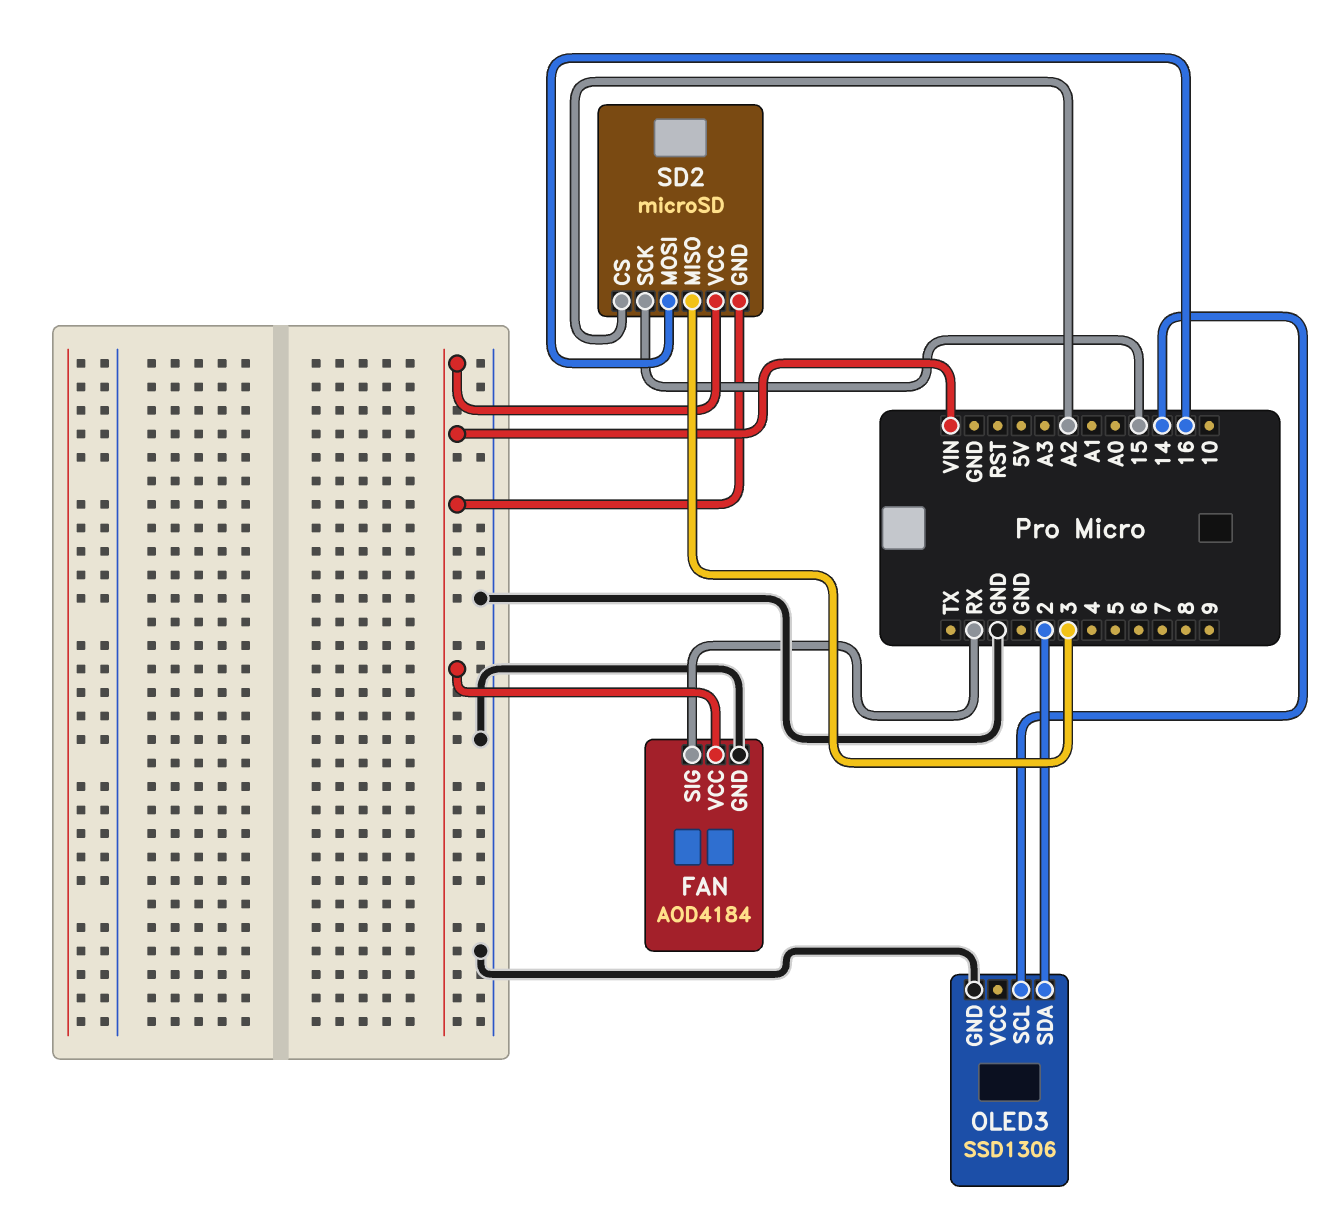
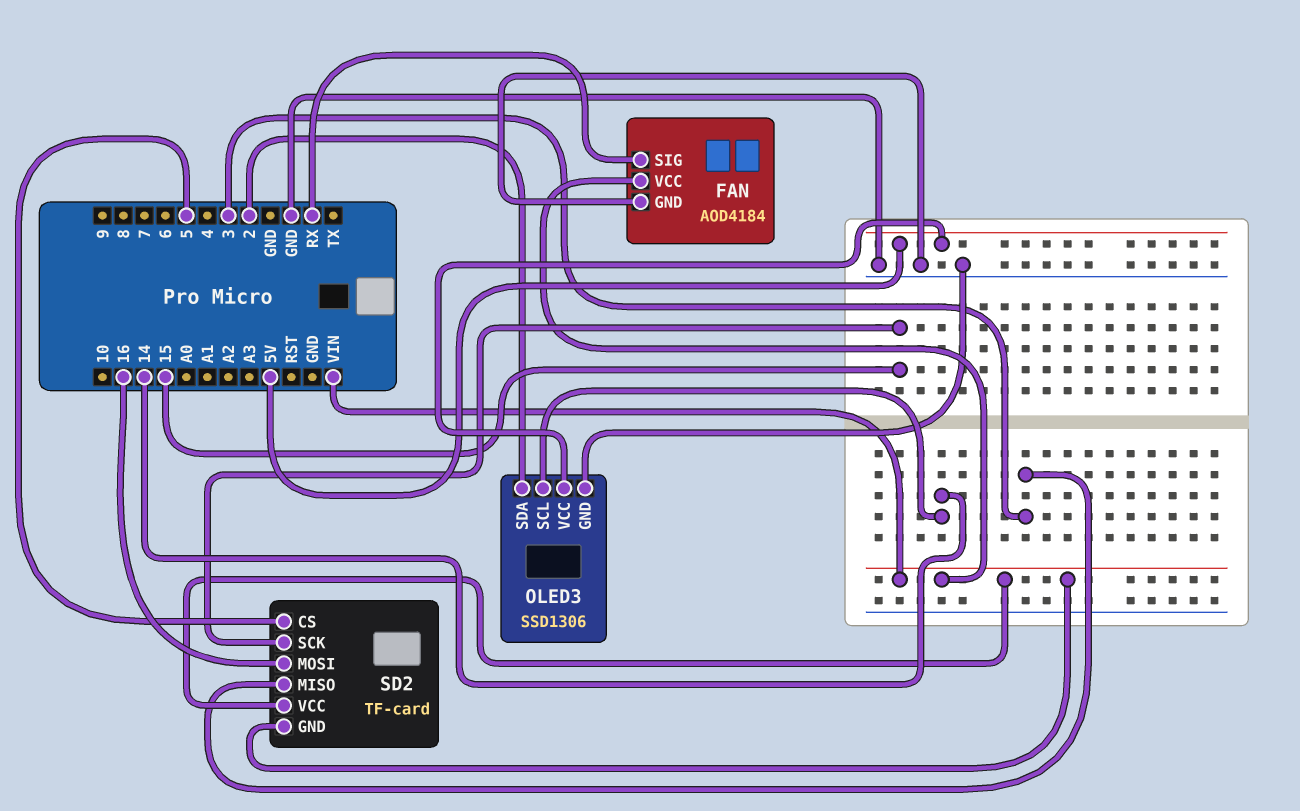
OLED3 pin VCC: none -> 5V
SD2: microSD -> TF-card
SD2 pin CS: A2 -> 5

